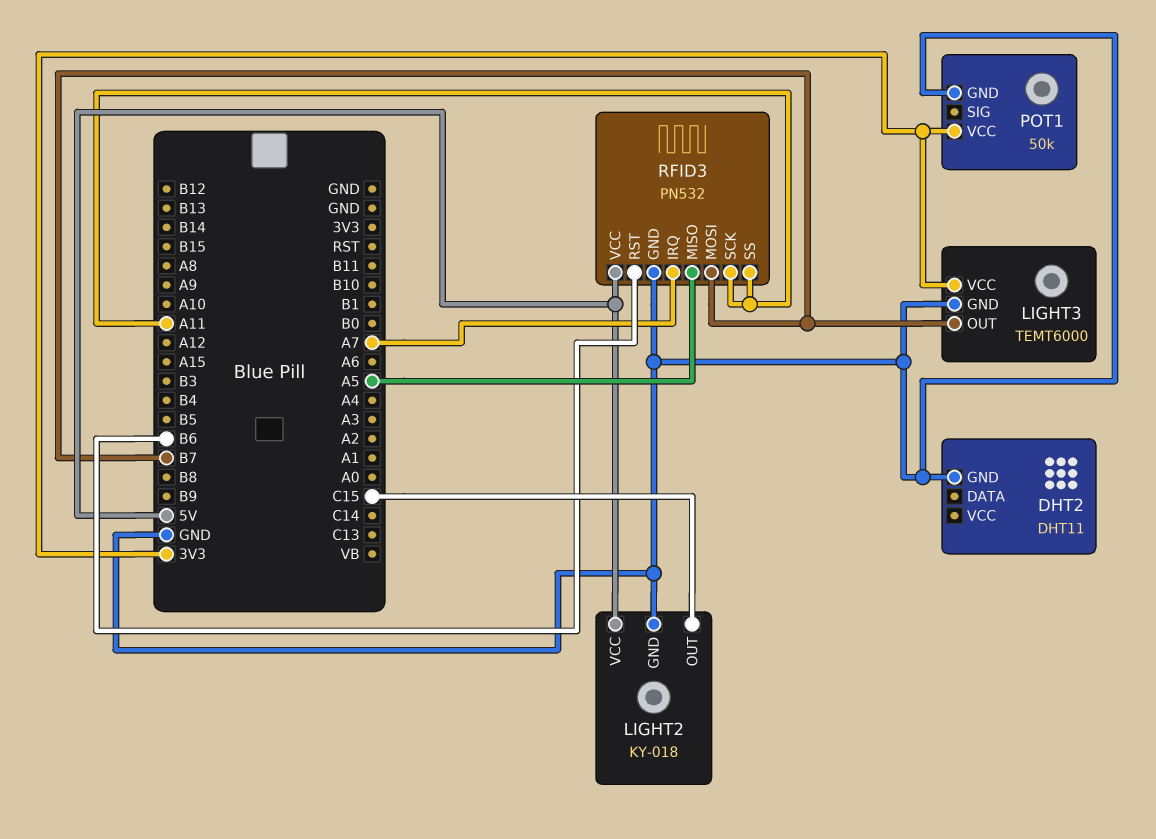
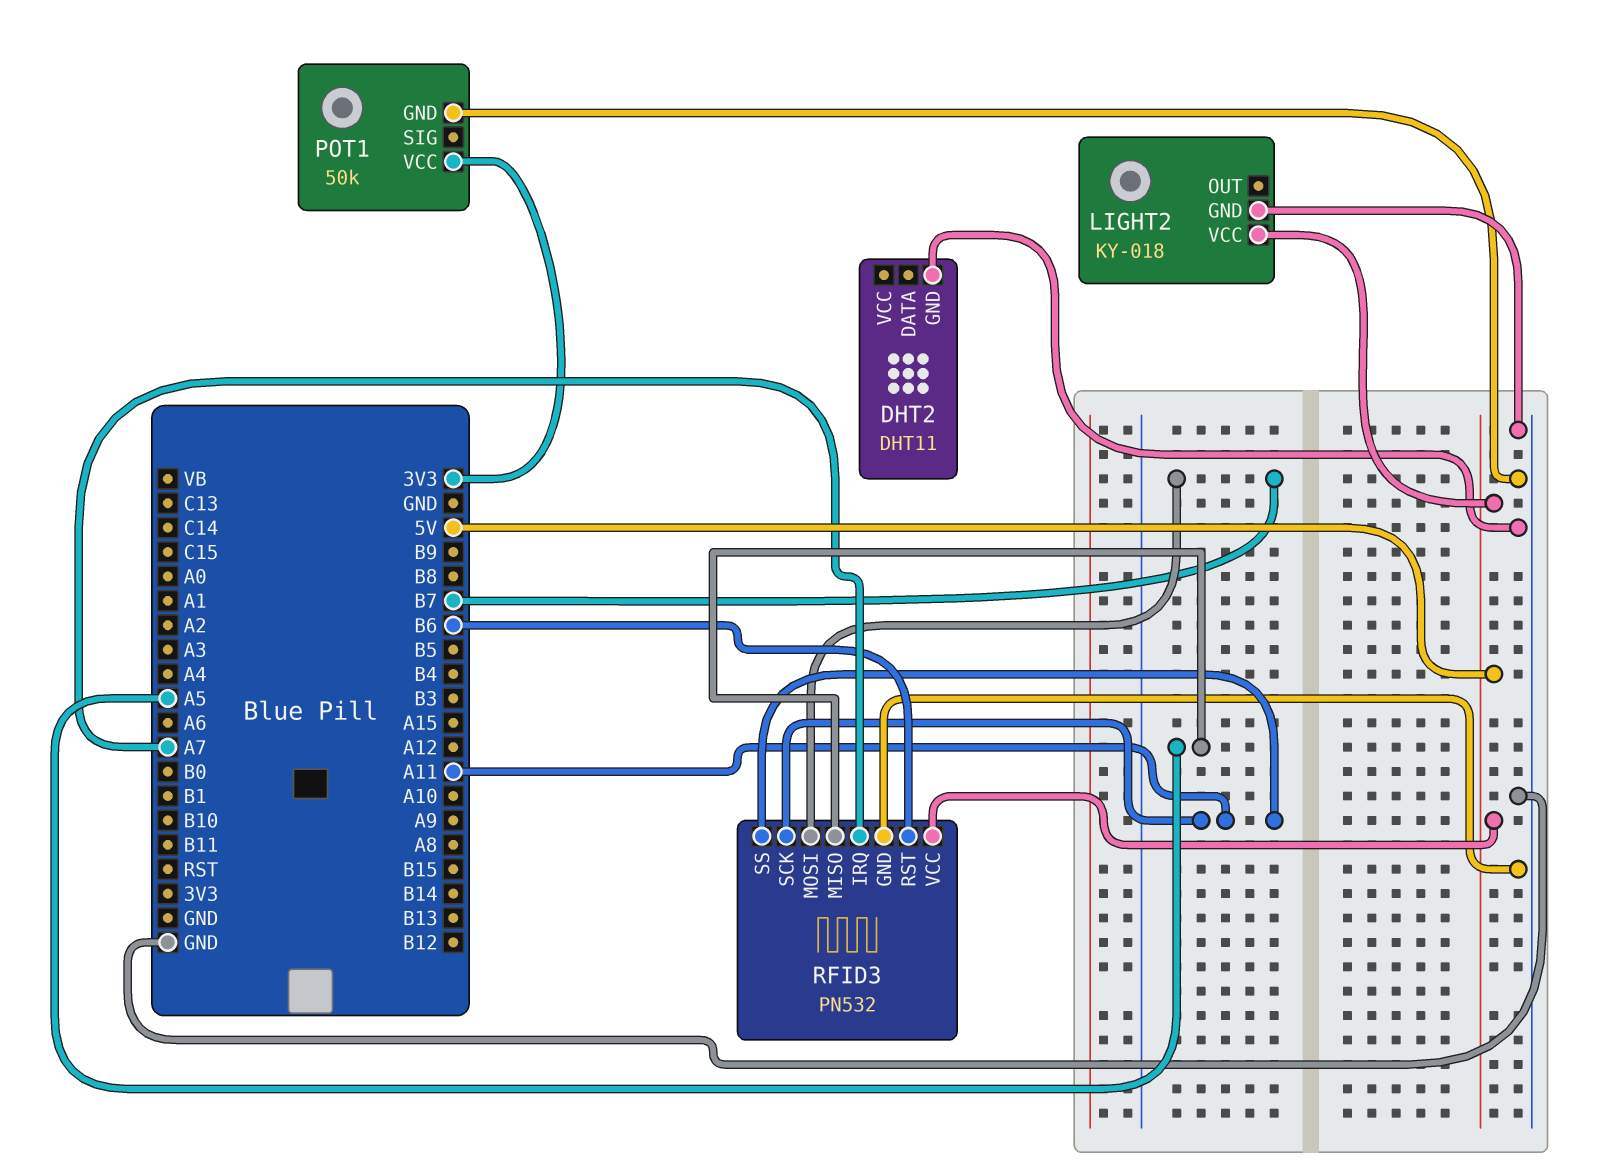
LIGHT2 pin OUT: C15 -> none
LIGHT3: TEMT6000 -> none
LIGHT3 pin GND: GND -> none
LIGHT3 pin OUT: B7 -> none
LIGHT3 pin VCC: 3V3 -> none

